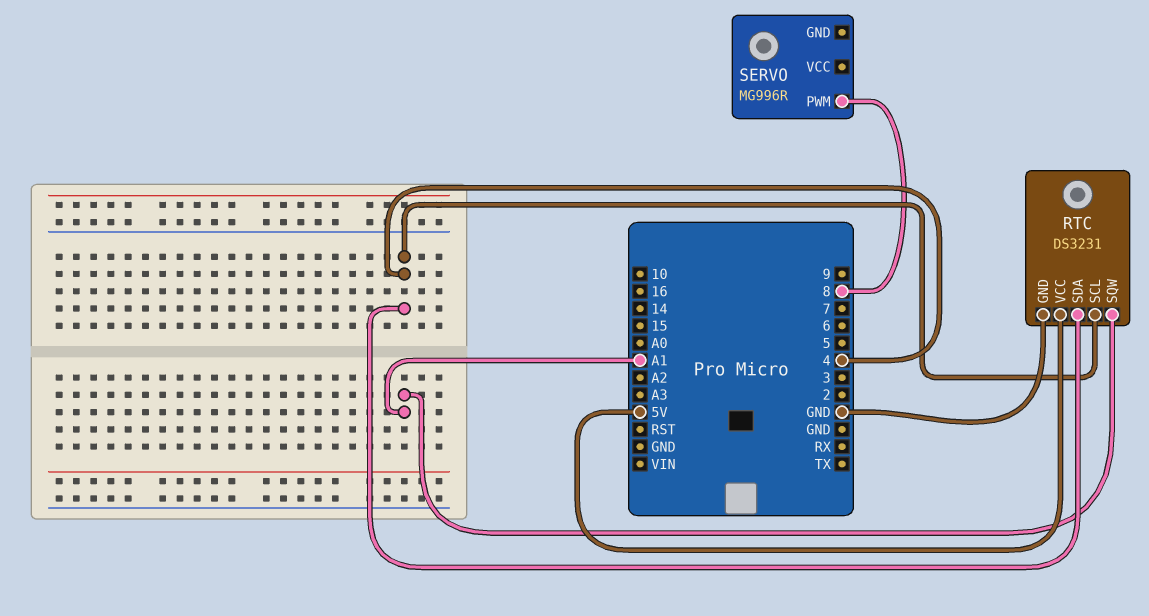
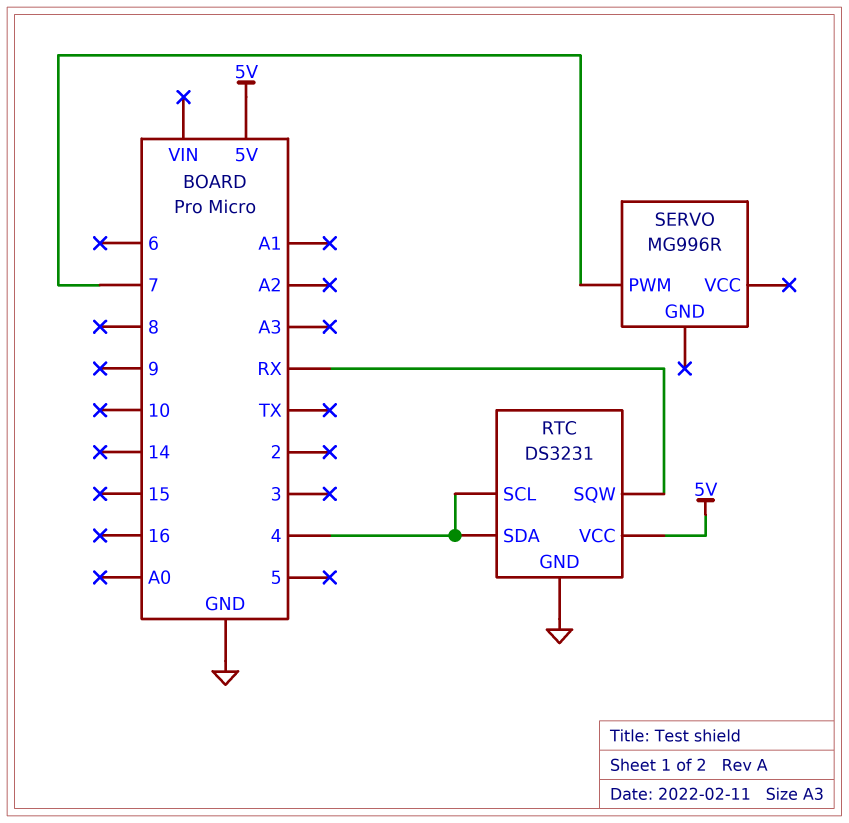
RTC pin SQW: A1 -> RX
SERVO pin PWM: 8 -> 7

